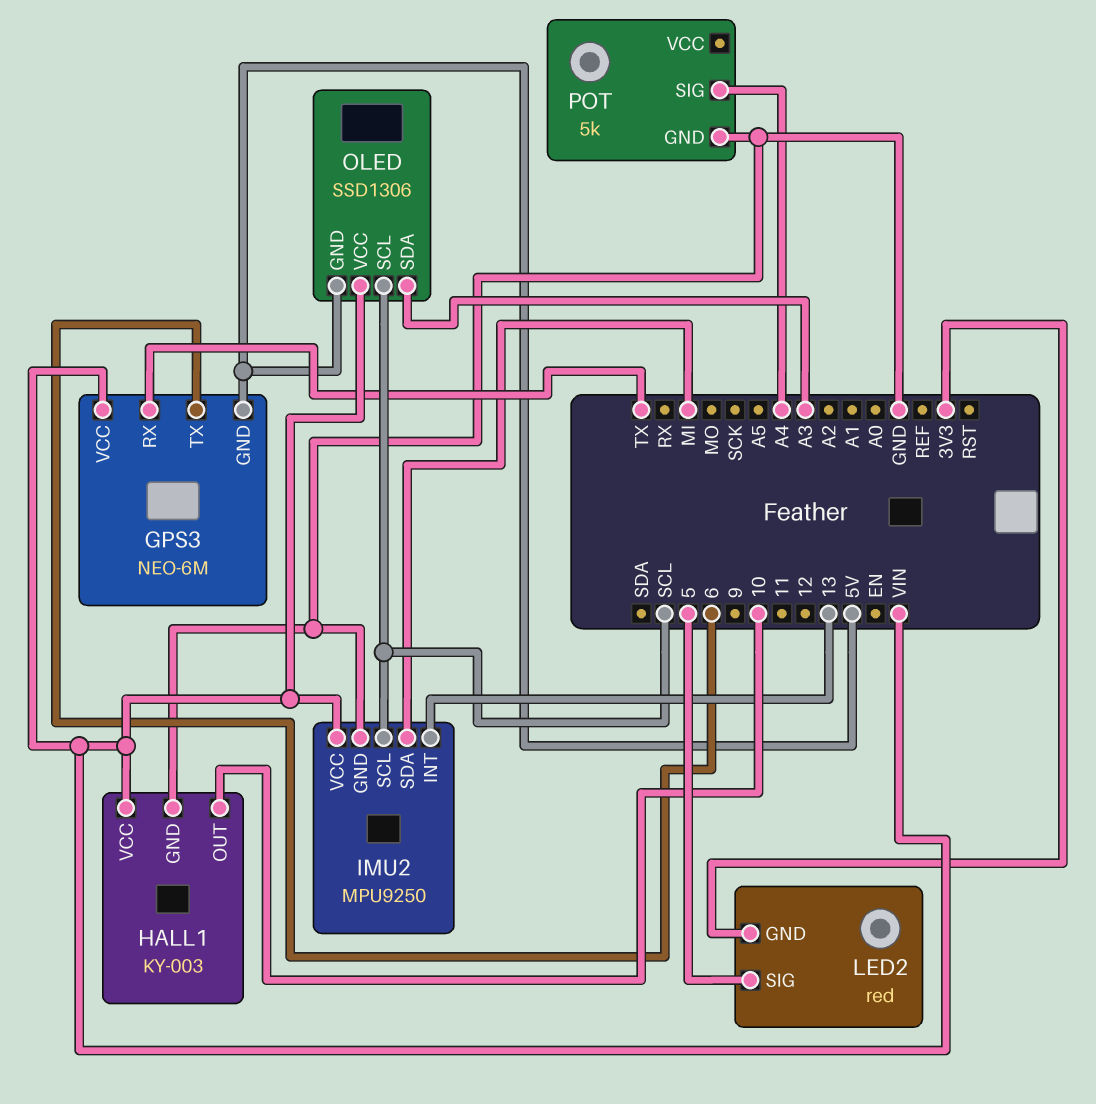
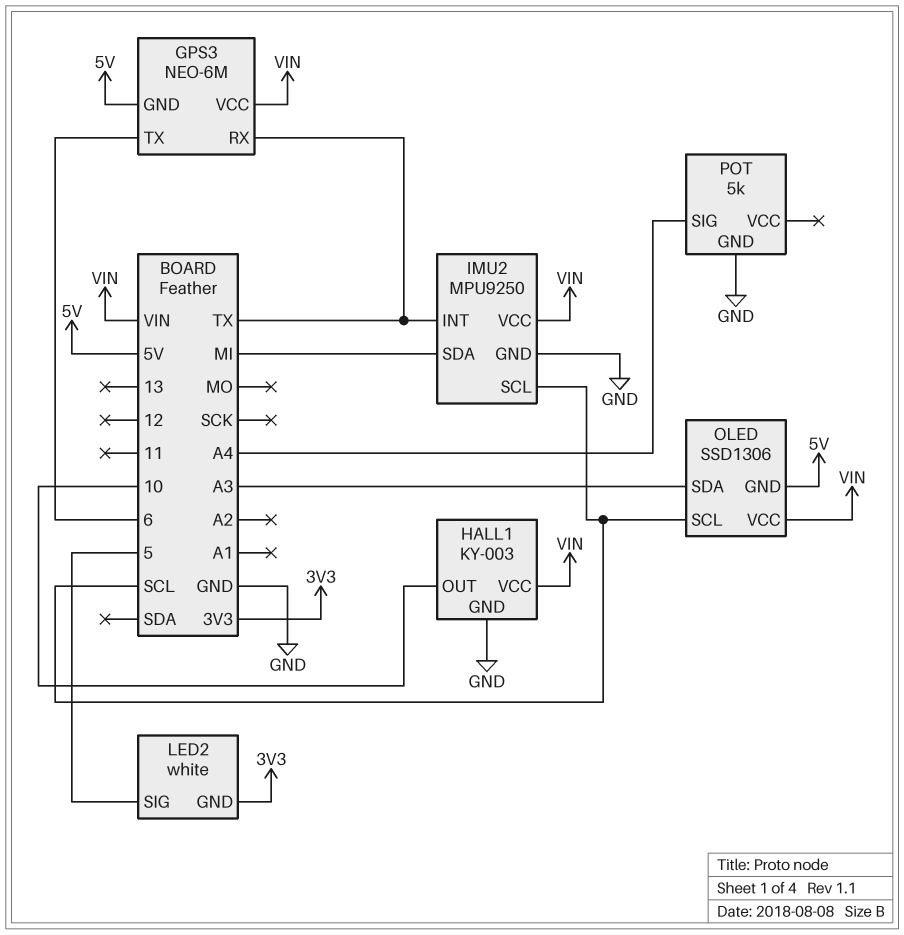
IMU2 pin INT: 13 -> TX
LED2: red -> white

